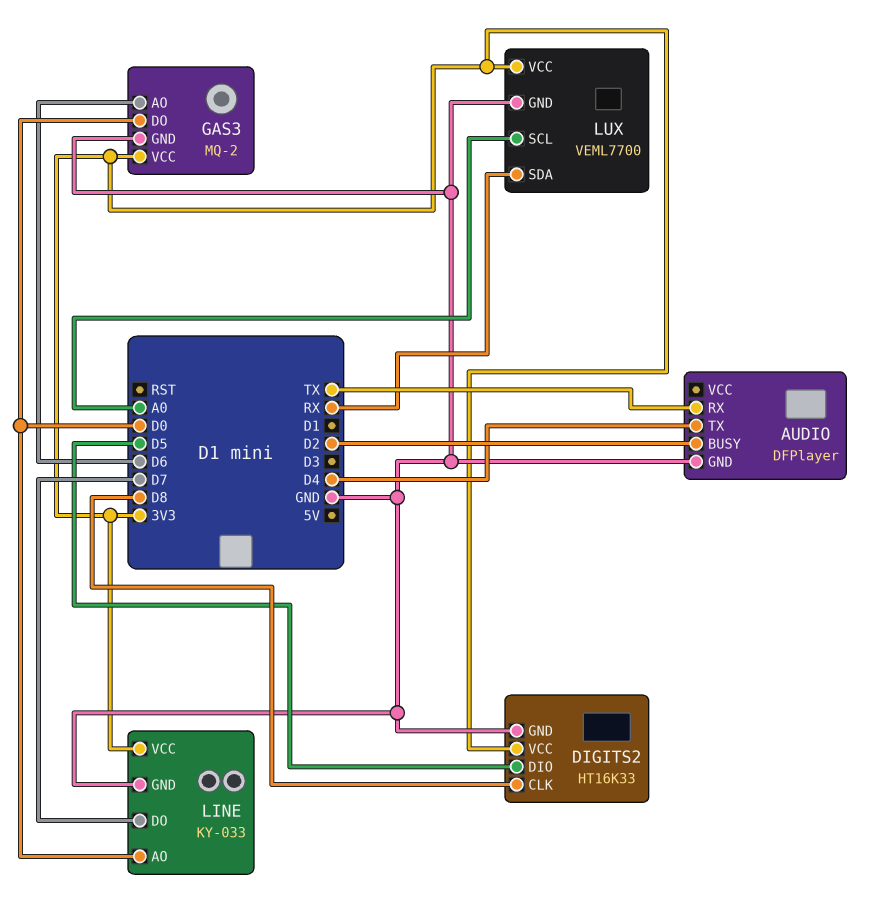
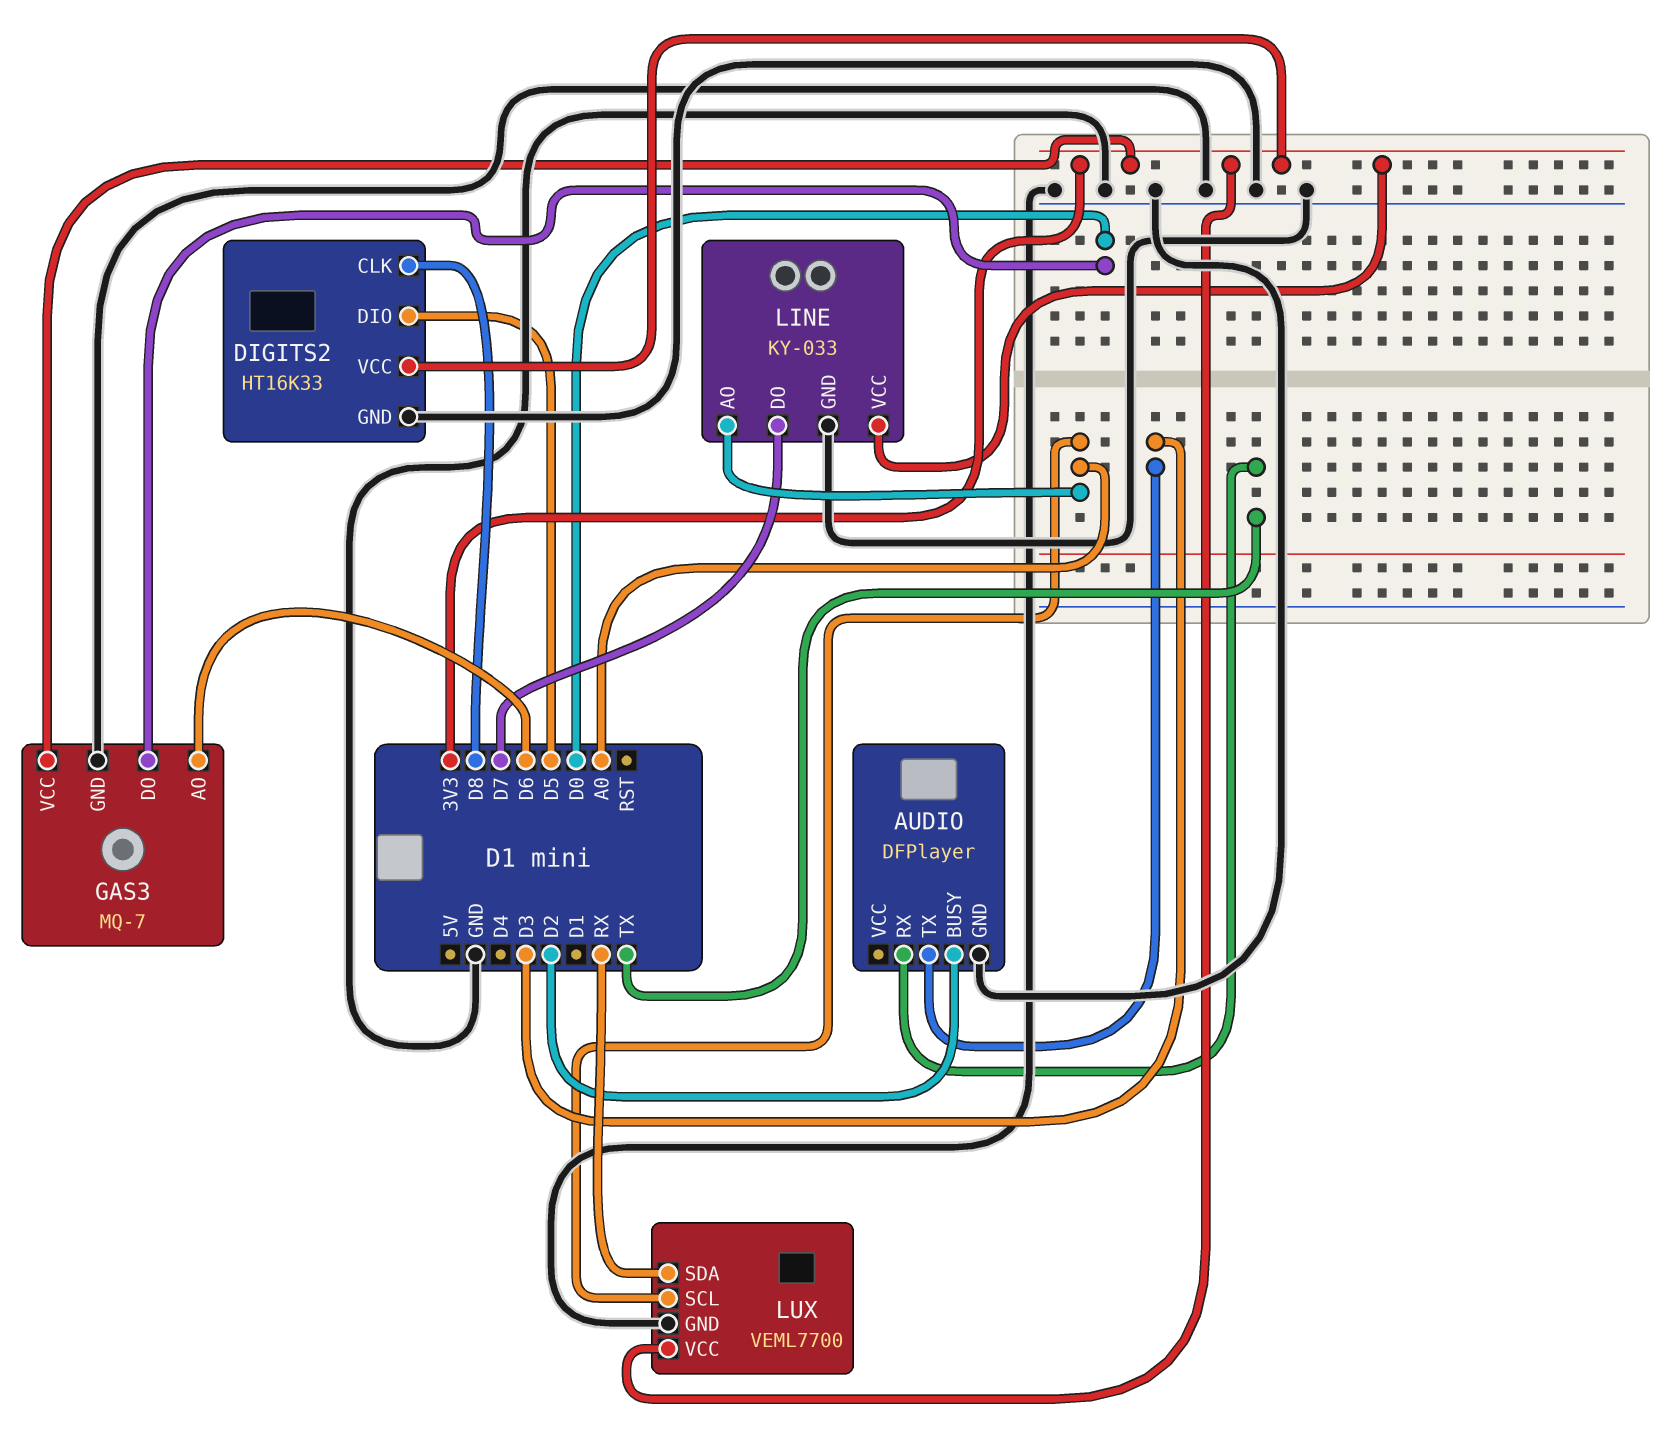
AUDIO pin TX: D4 -> D3
GAS3: MQ-2 -> MQ-7
LINE pin AO: D0 -> A0

